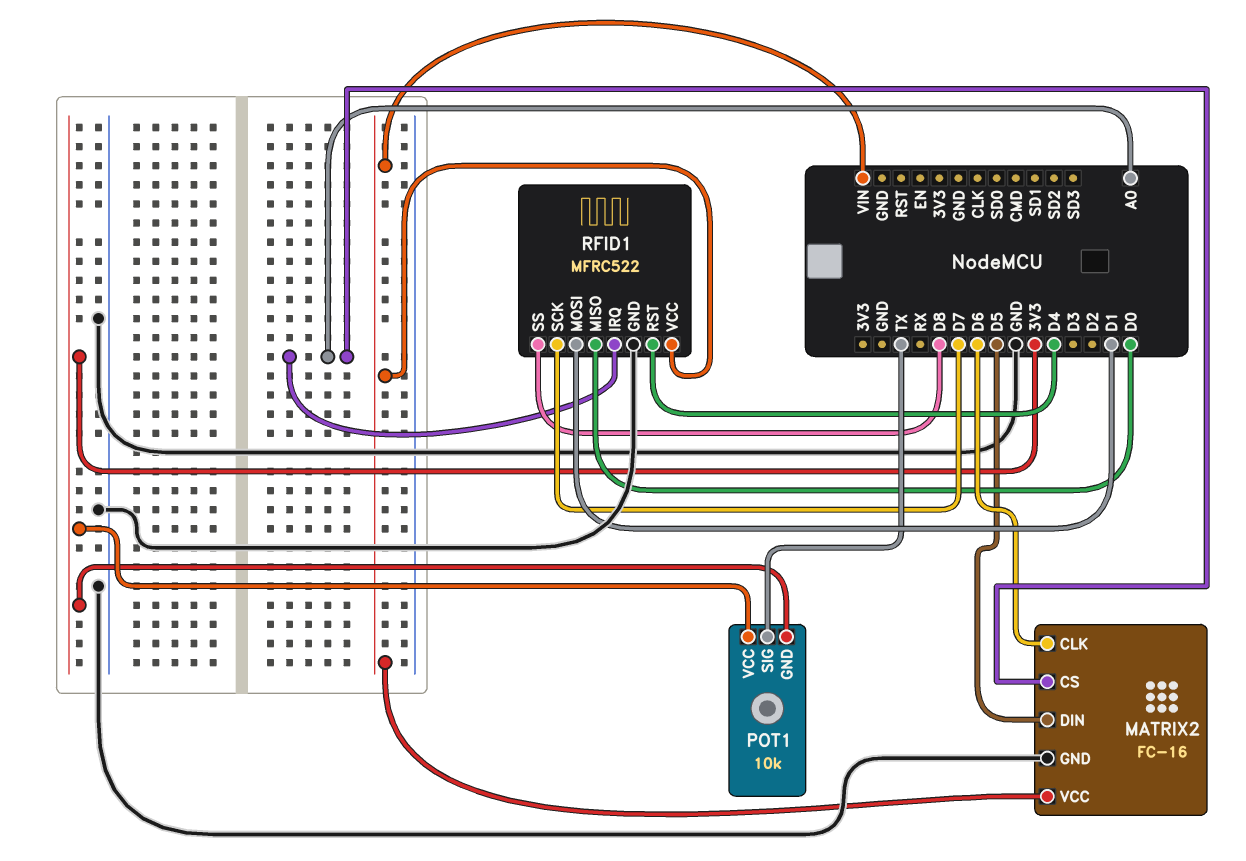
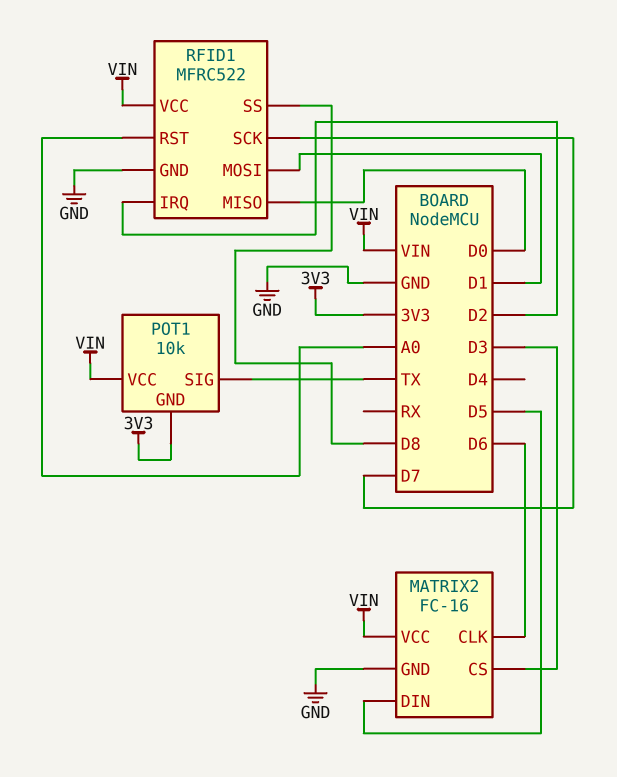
MATRIX2 pin CS: A0 -> D3
POT1 pin VCC: 3V3 -> VIN
RFID1 pin IRQ: A0 -> D2
RFID1 pin RST: D4 -> A0

